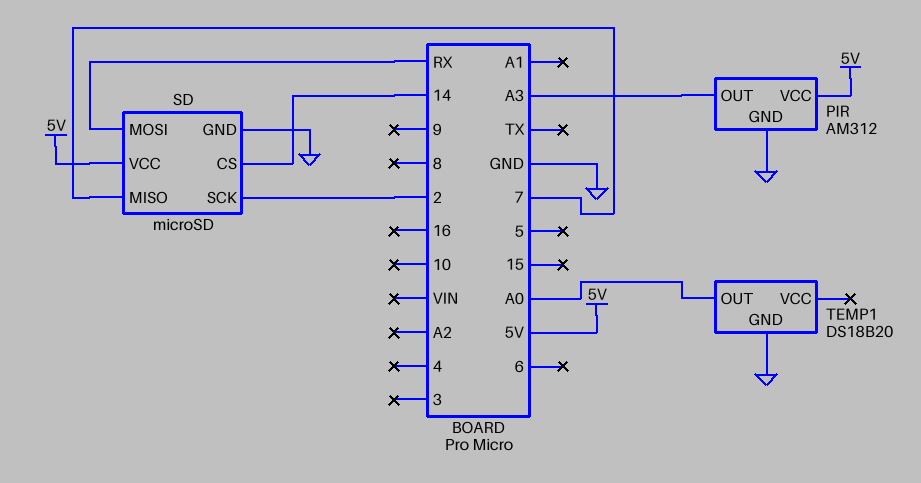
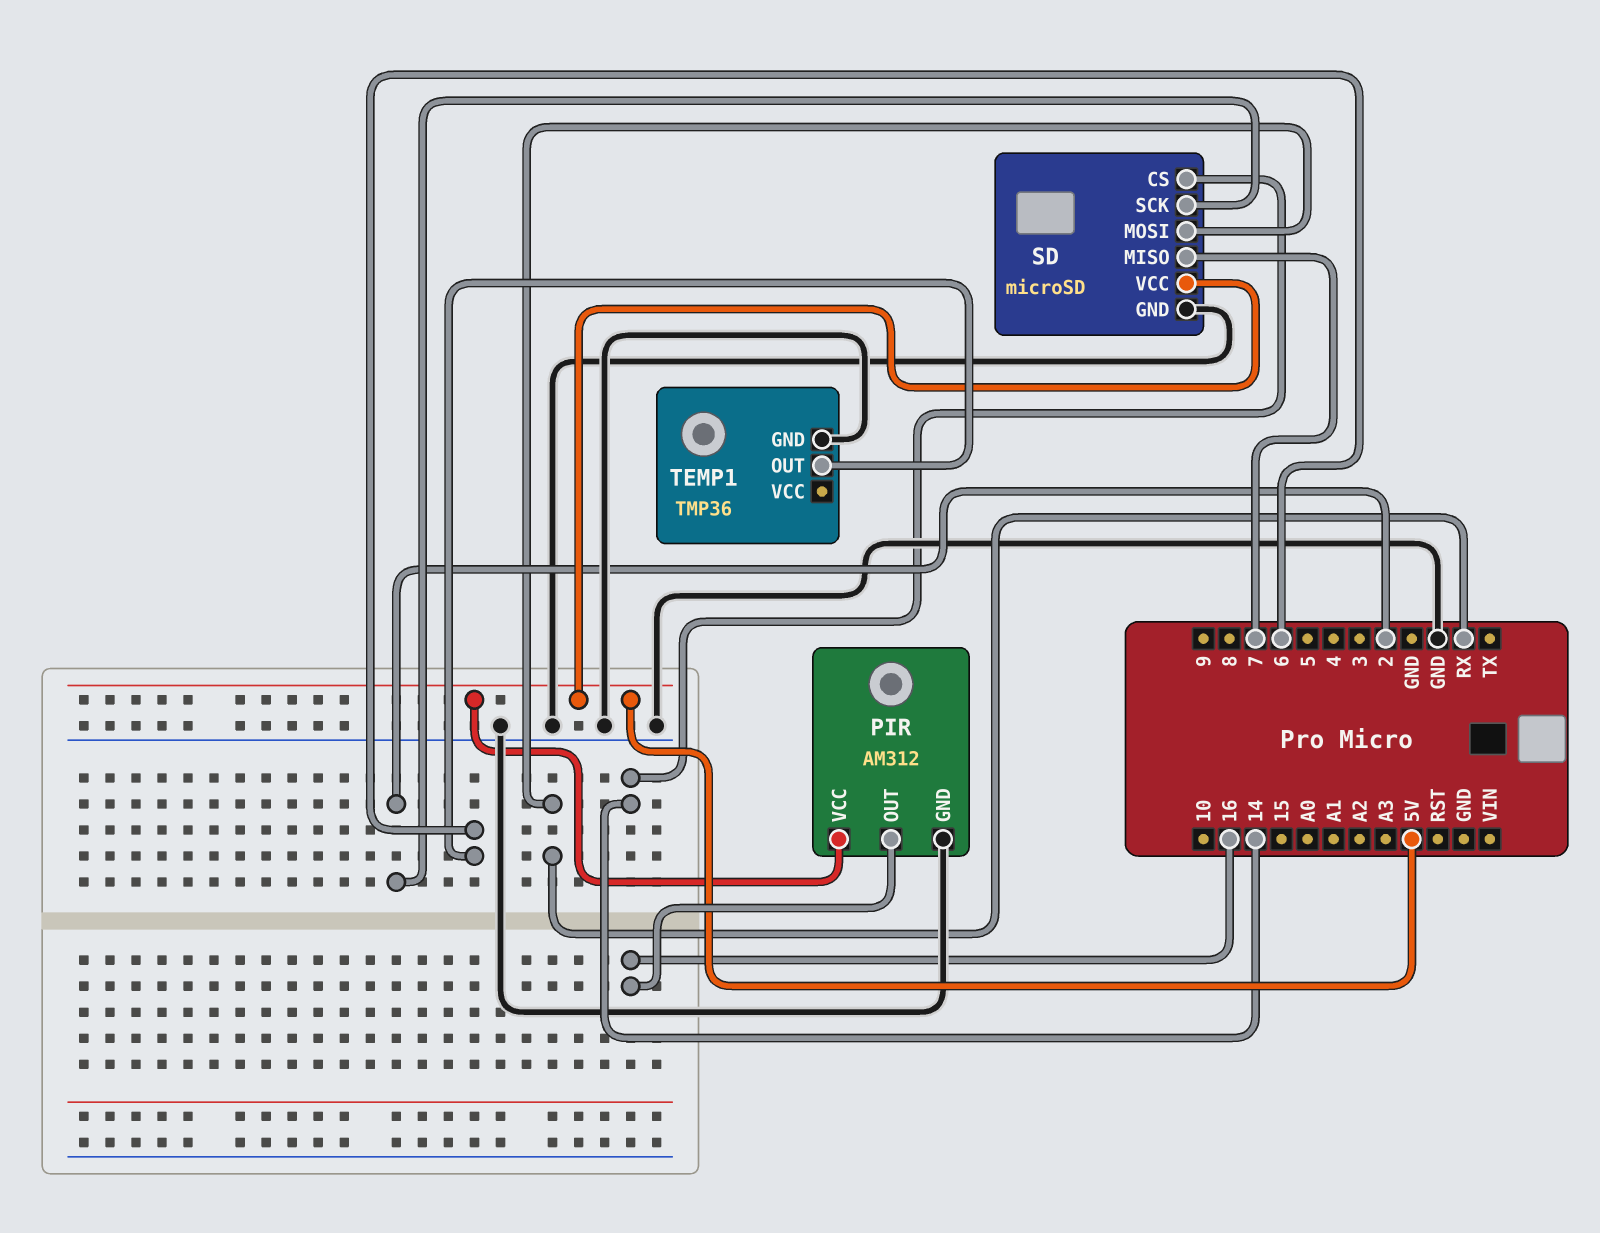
PIR pin OUT: A3 -> 16
TEMP1: DS18B20 -> TMP36
TEMP1 pin OUT: A0 -> 6

